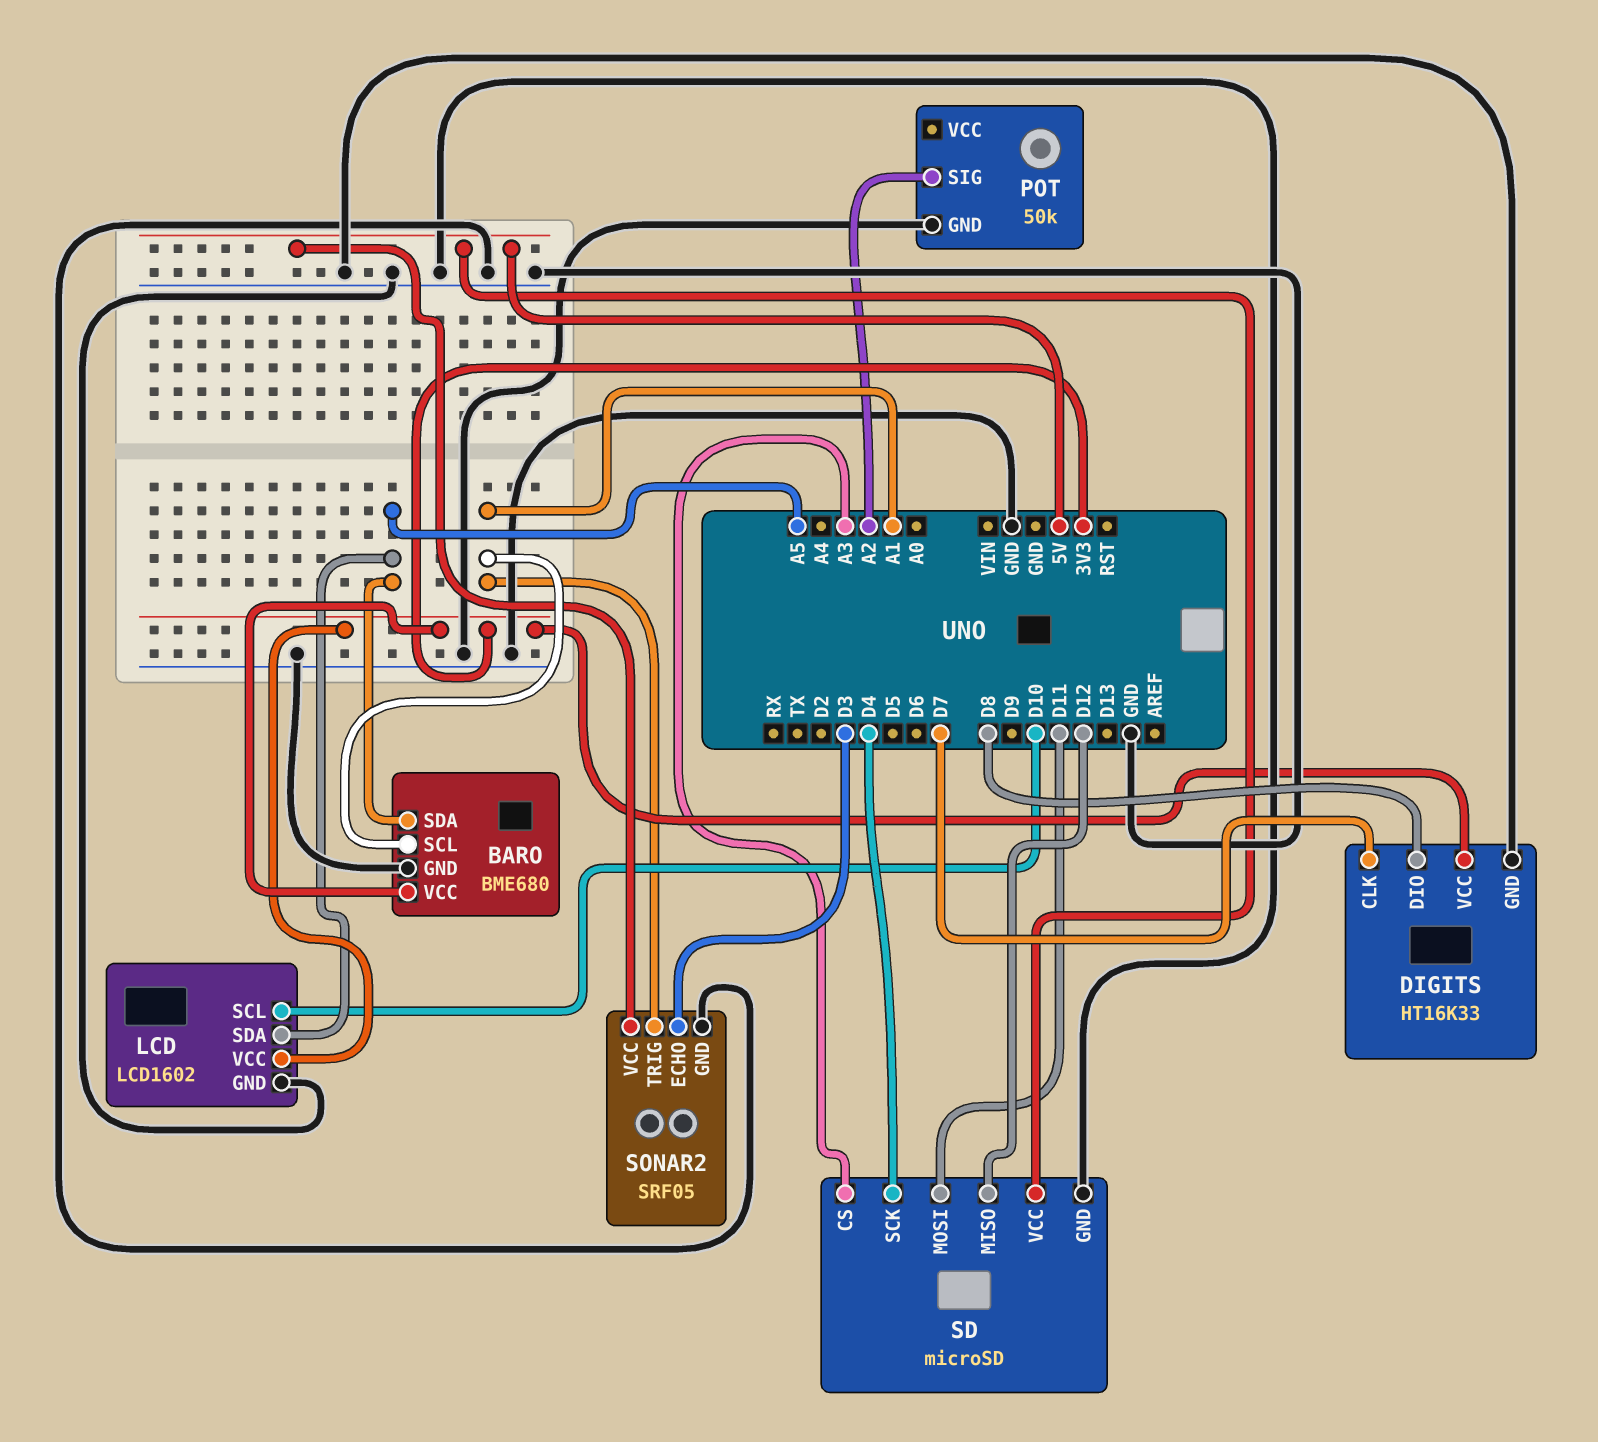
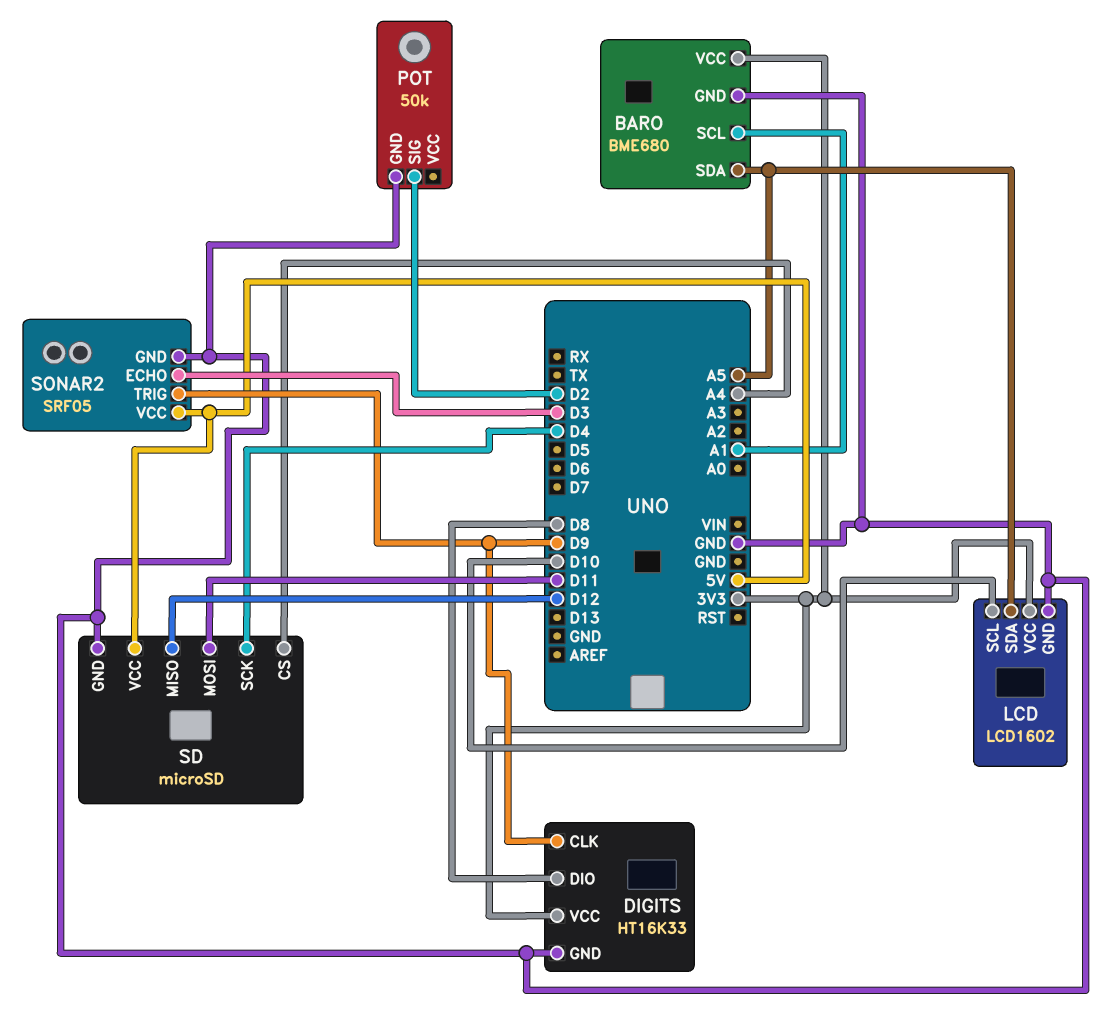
DIGITS pin CLK: D7 -> D9
POT pin SIG: A2 -> D2
SD pin CS: A3 -> A4
SONAR2 pin TRIG: A1 -> D9

